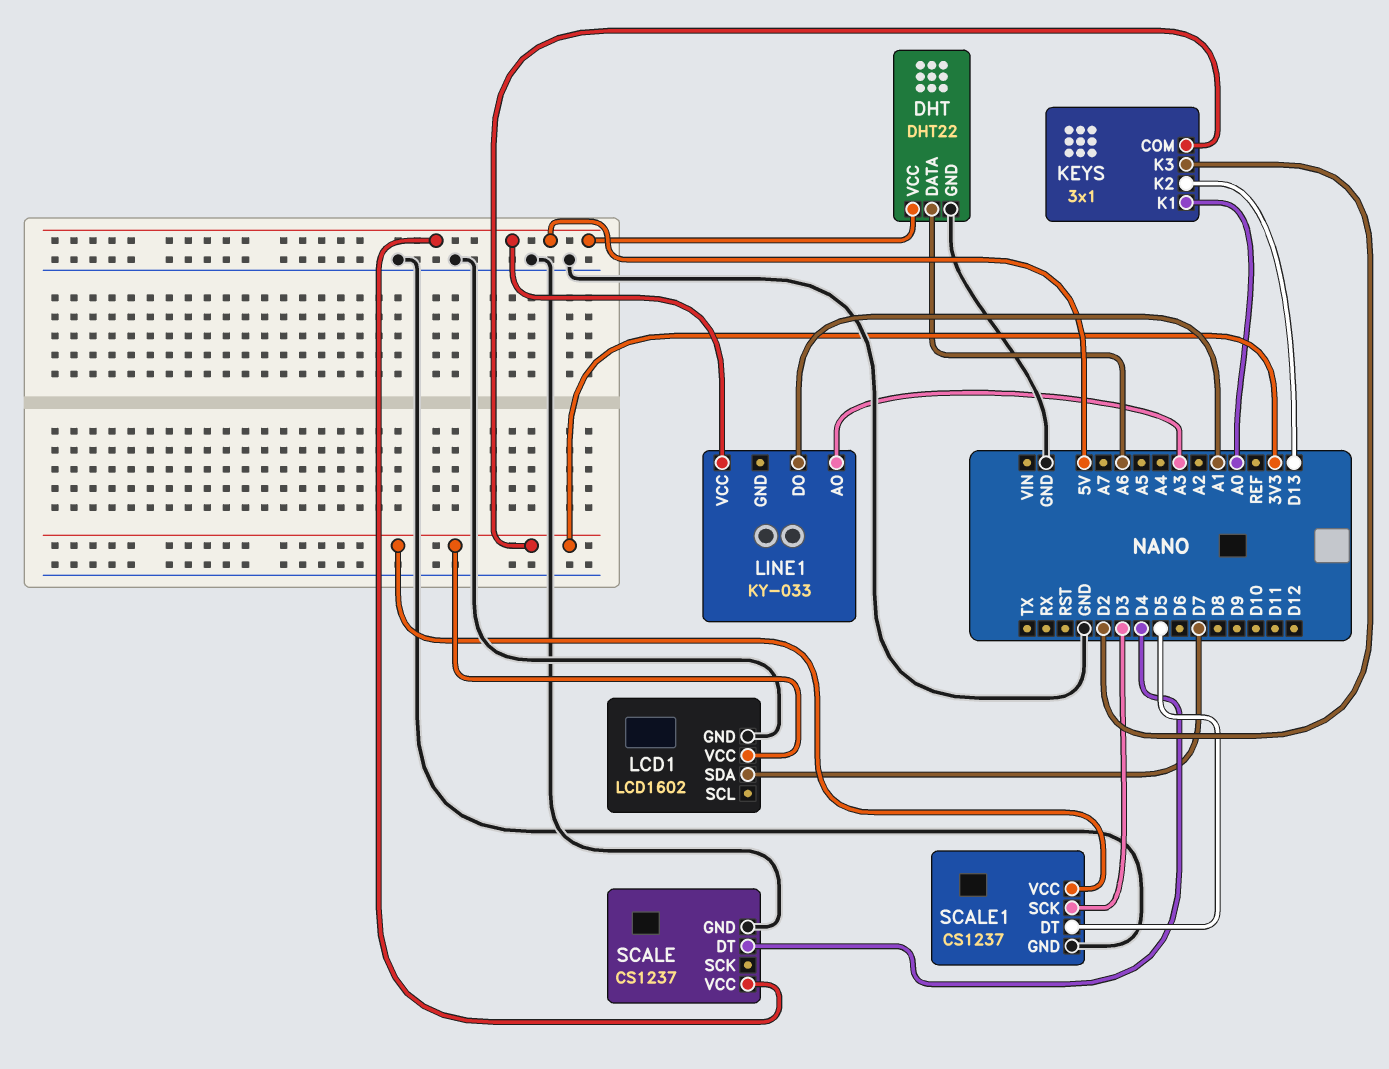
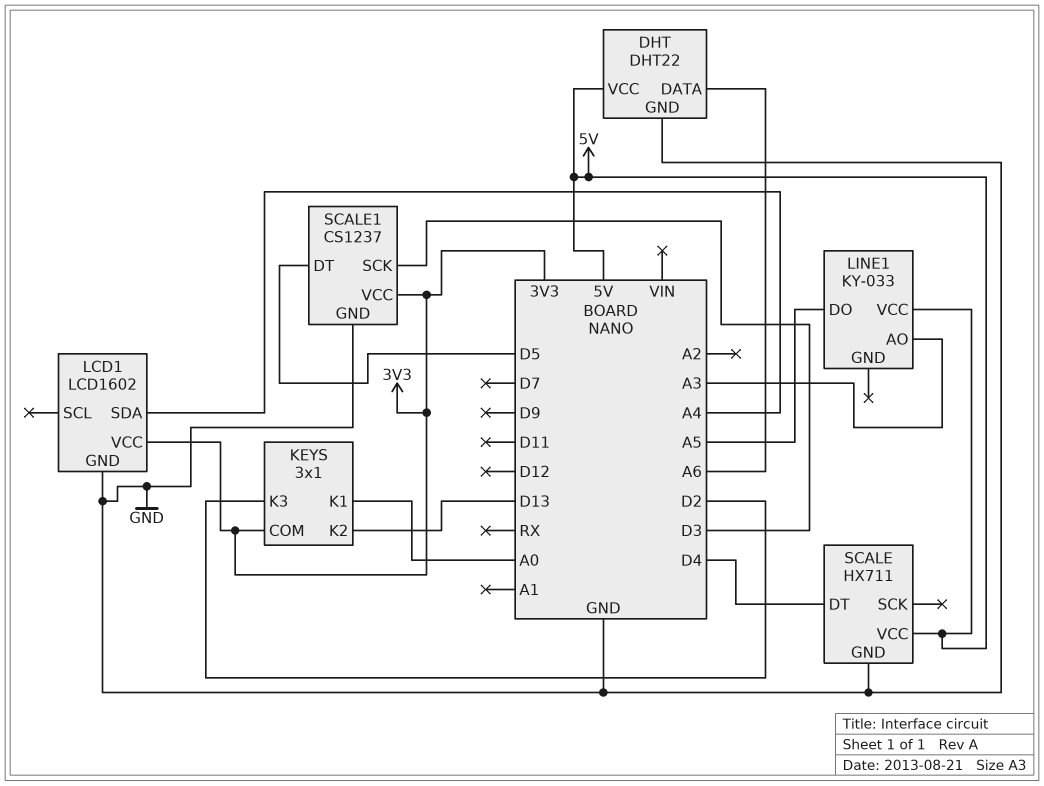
LCD1 pin SDA: D7 -> A4
LINE1 pin DO: A1 -> A5
SCALE: CS1237 -> HX711

